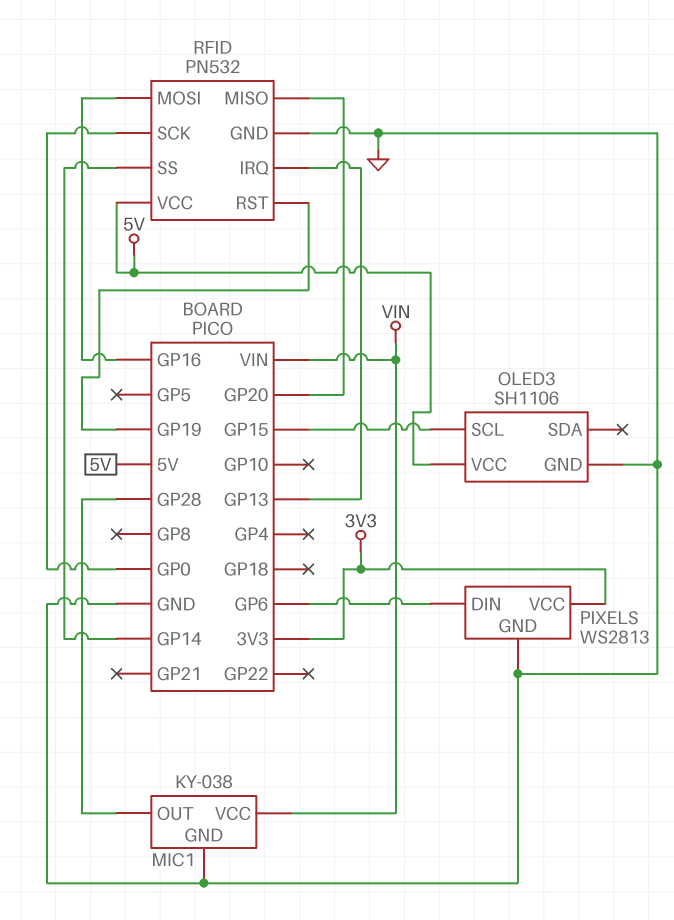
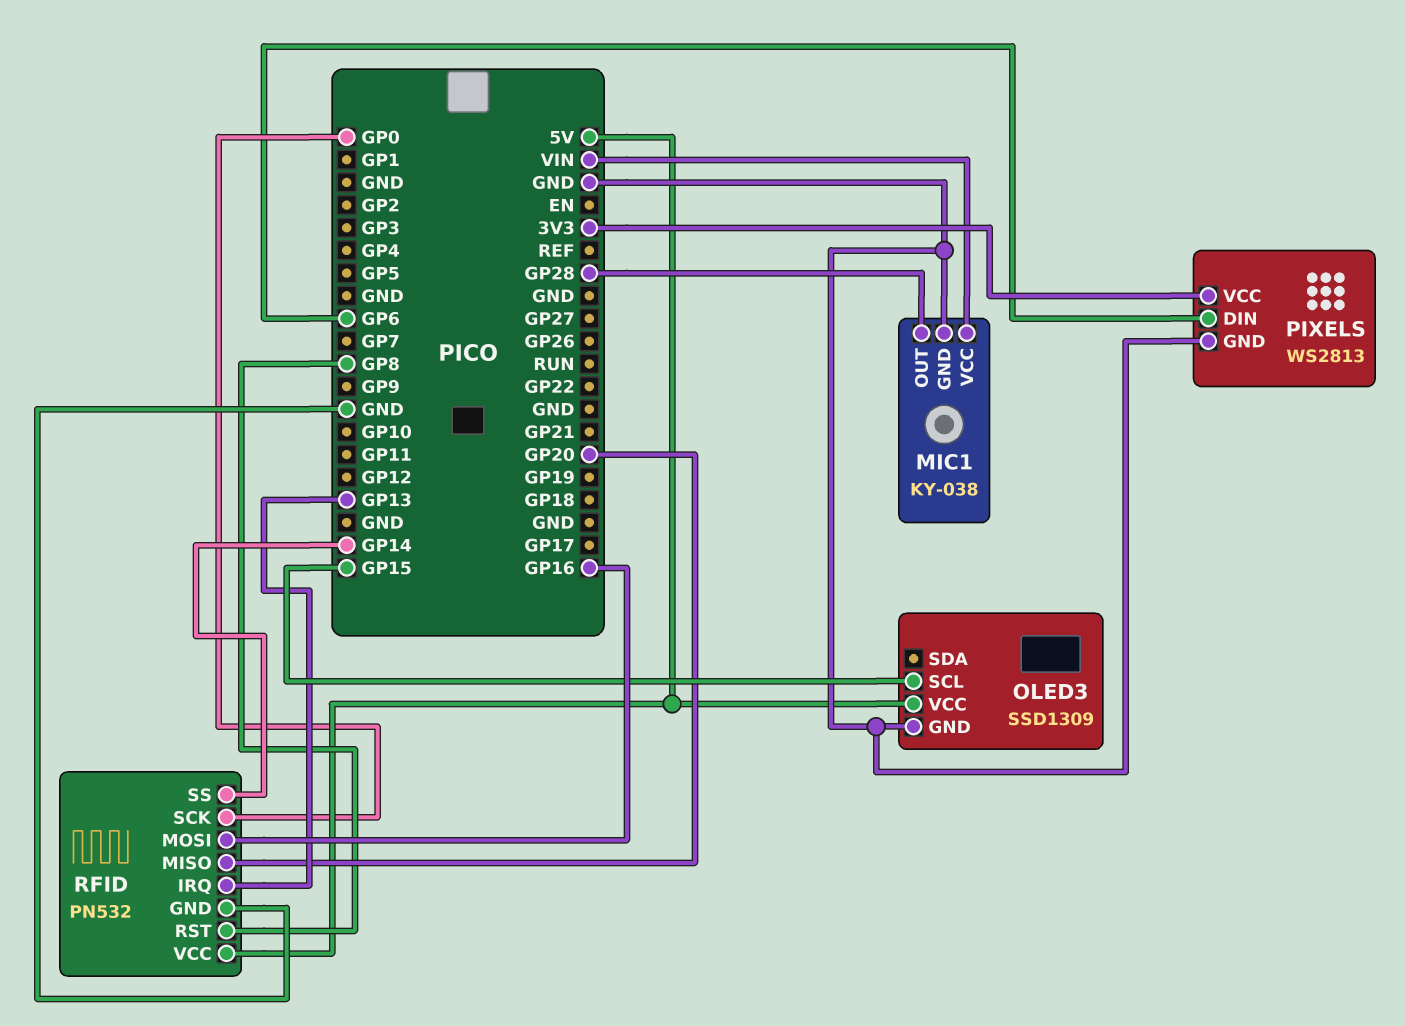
OLED3: SH1106 -> SSD1309
RFID pin RST: GP19 -> GP8

